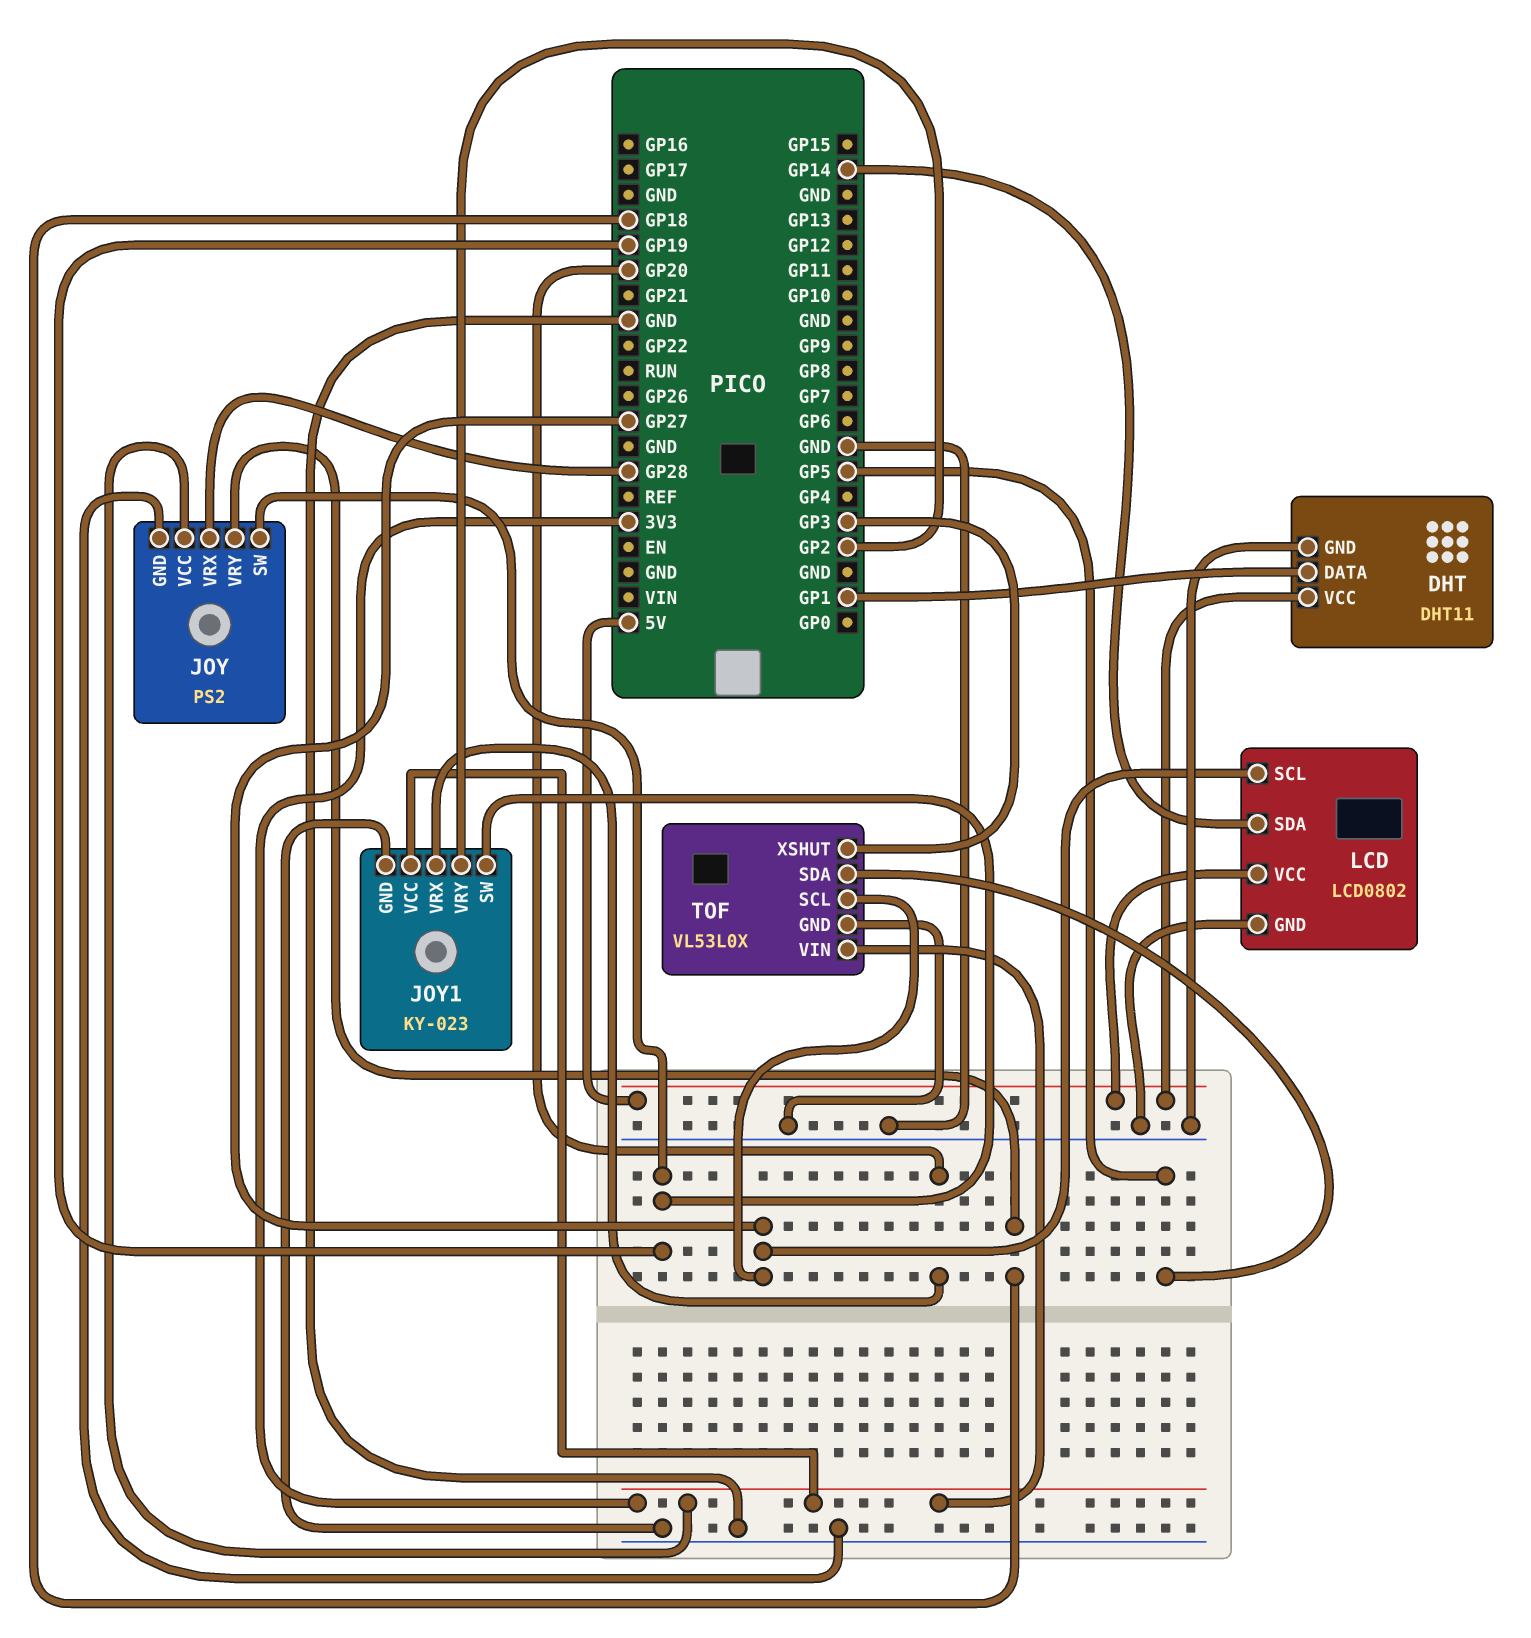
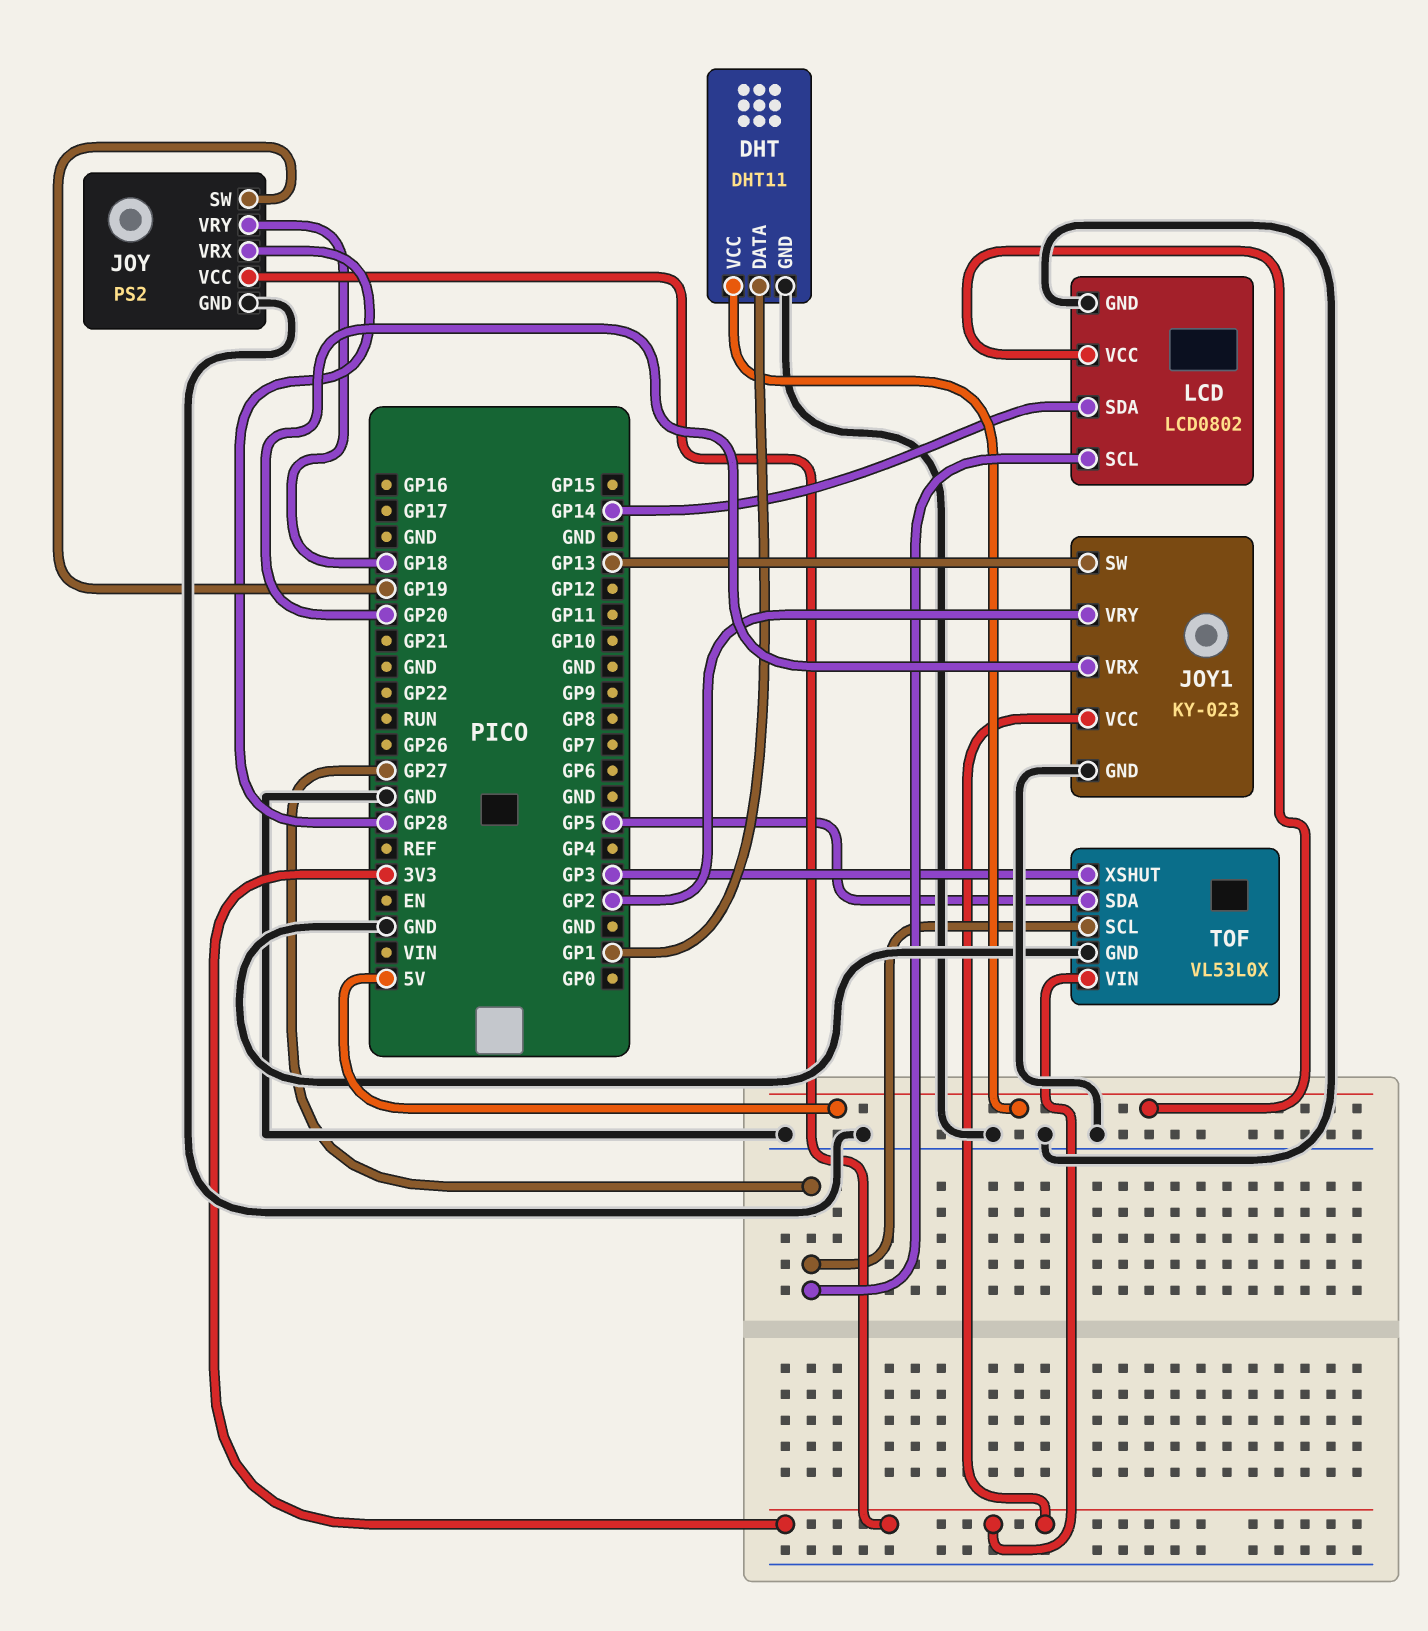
JOY1 pin SW: GP19 -> GP13

